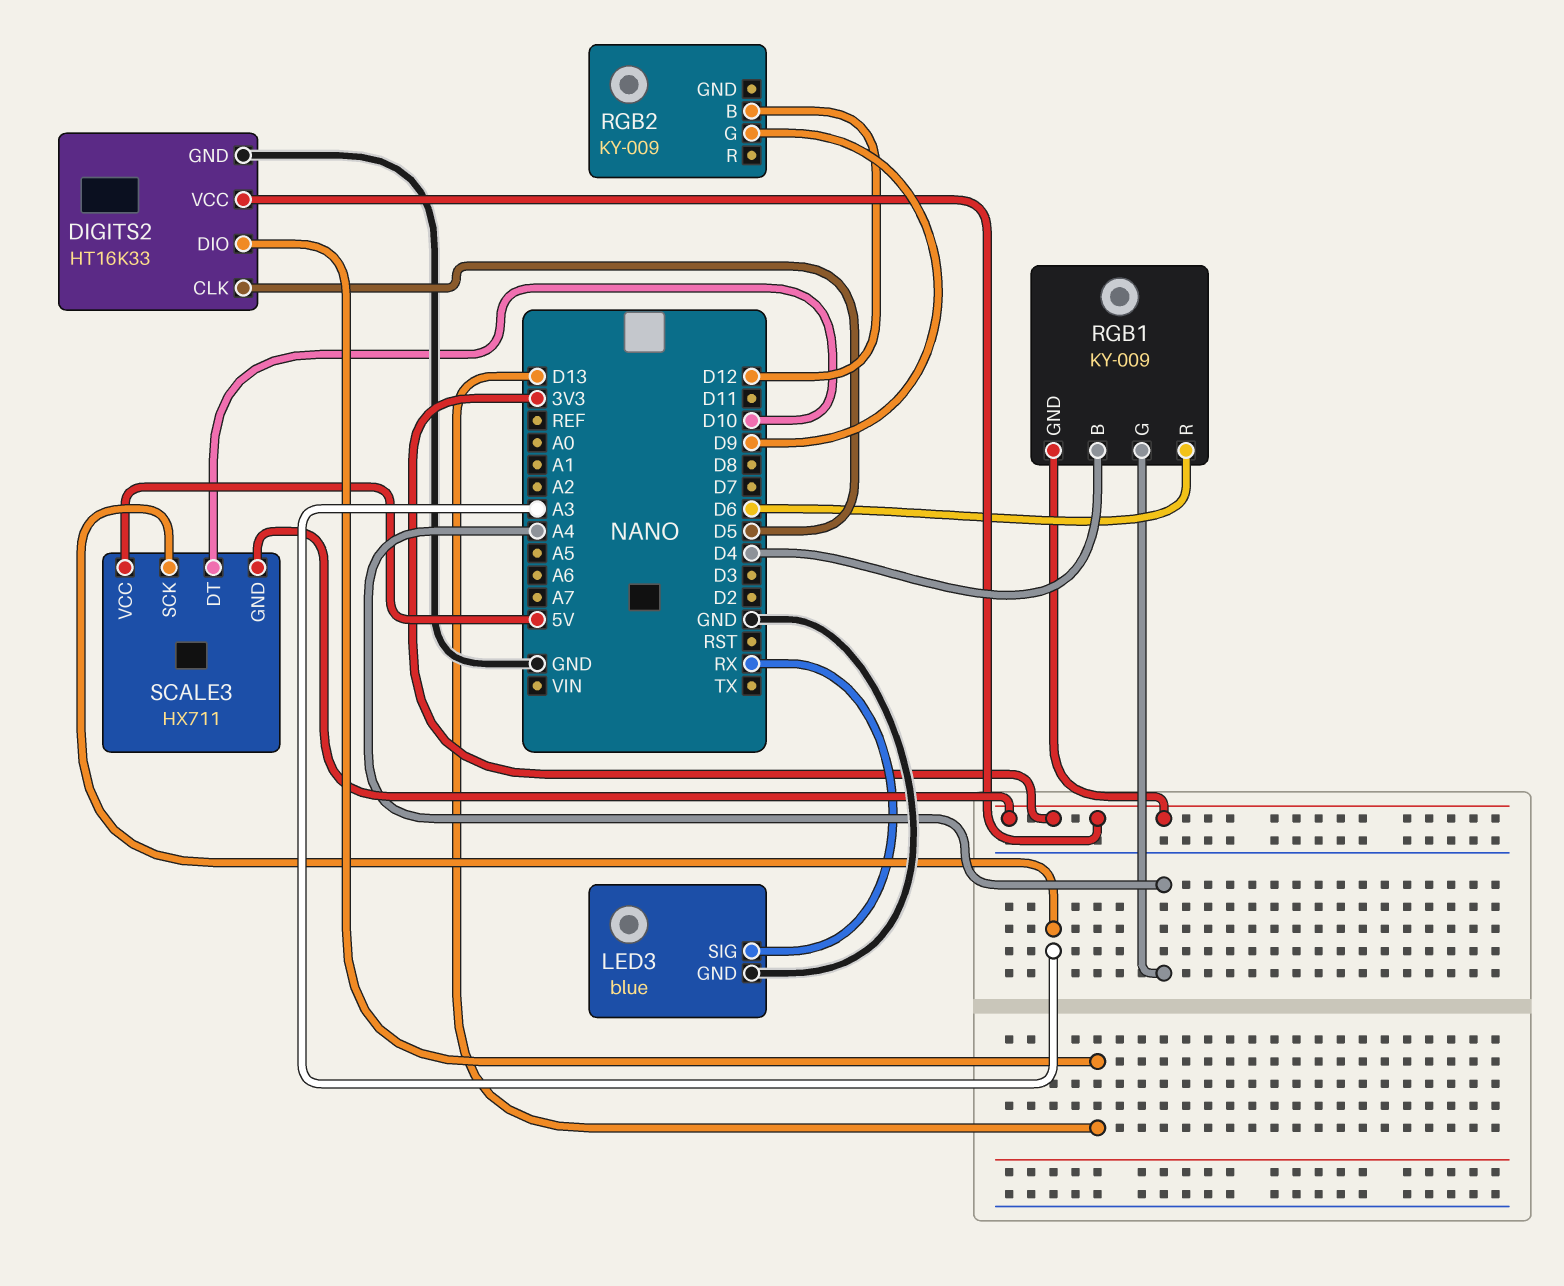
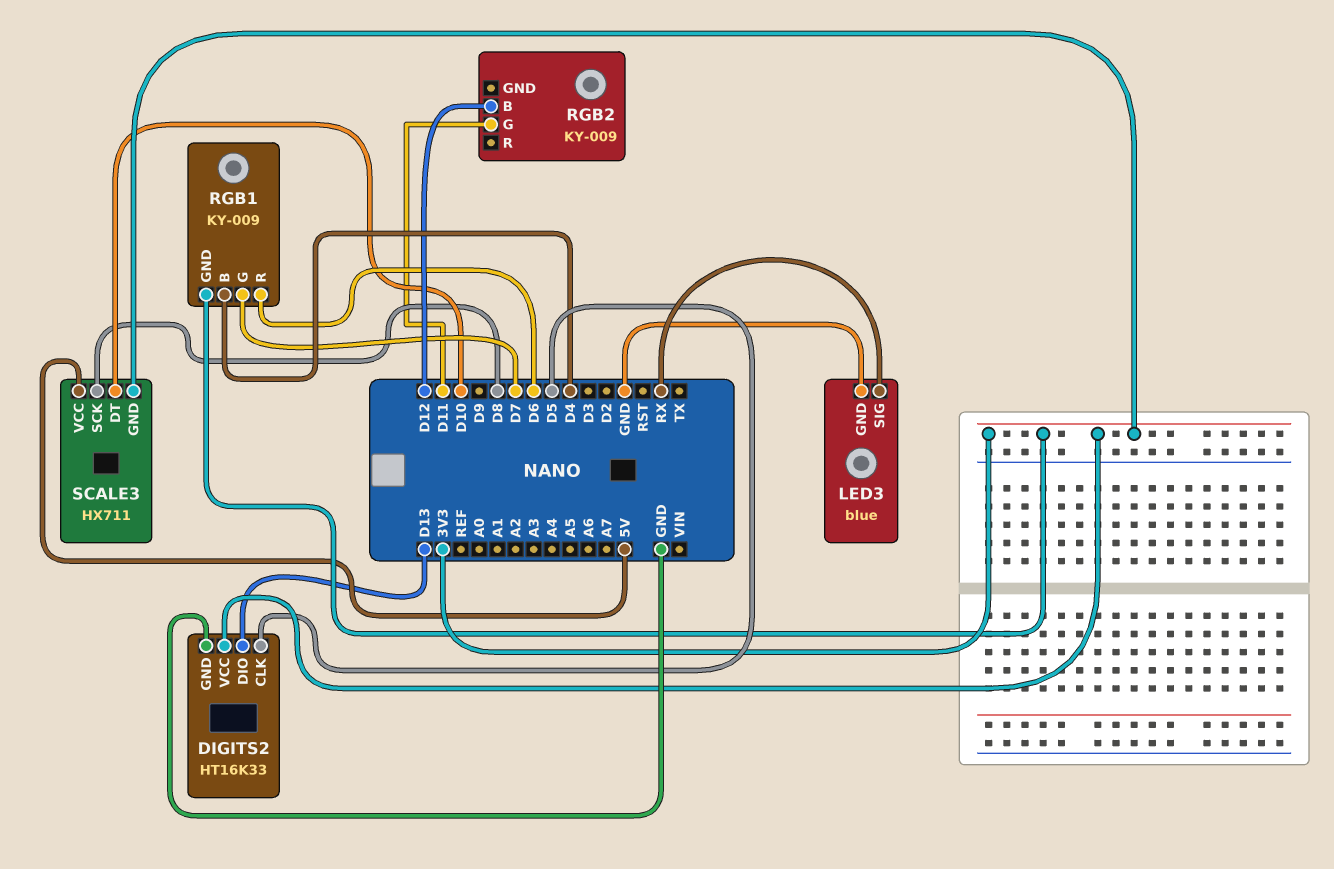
RGB1 pin G: A4 -> D7
RGB2 pin G: D9 -> D11
SCALE3 pin SCK: A3 -> D8

